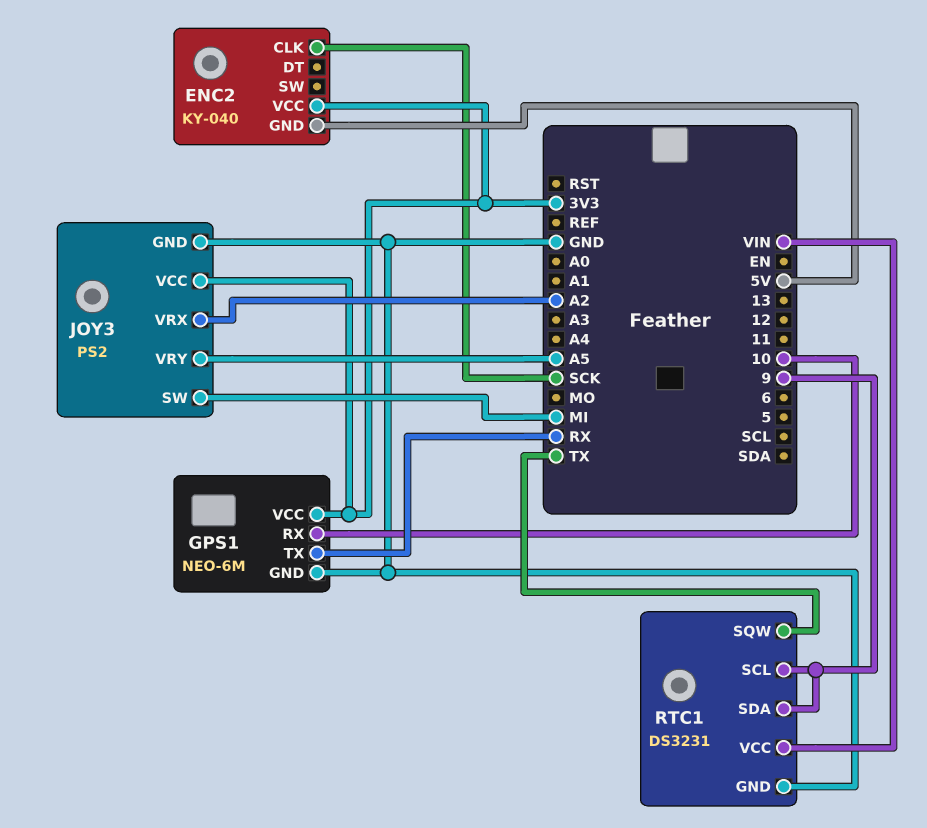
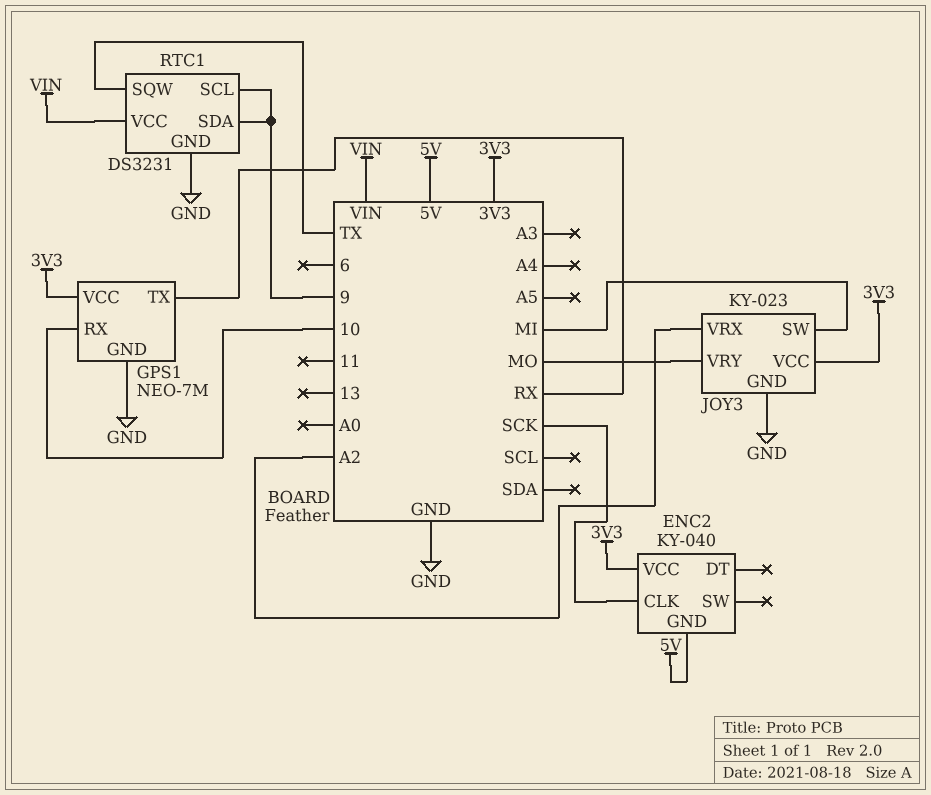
GPS1: NEO-6M -> NEO-7M
JOY3: PS2 -> KY-023
JOY3 pin VRY: A5 -> MO

